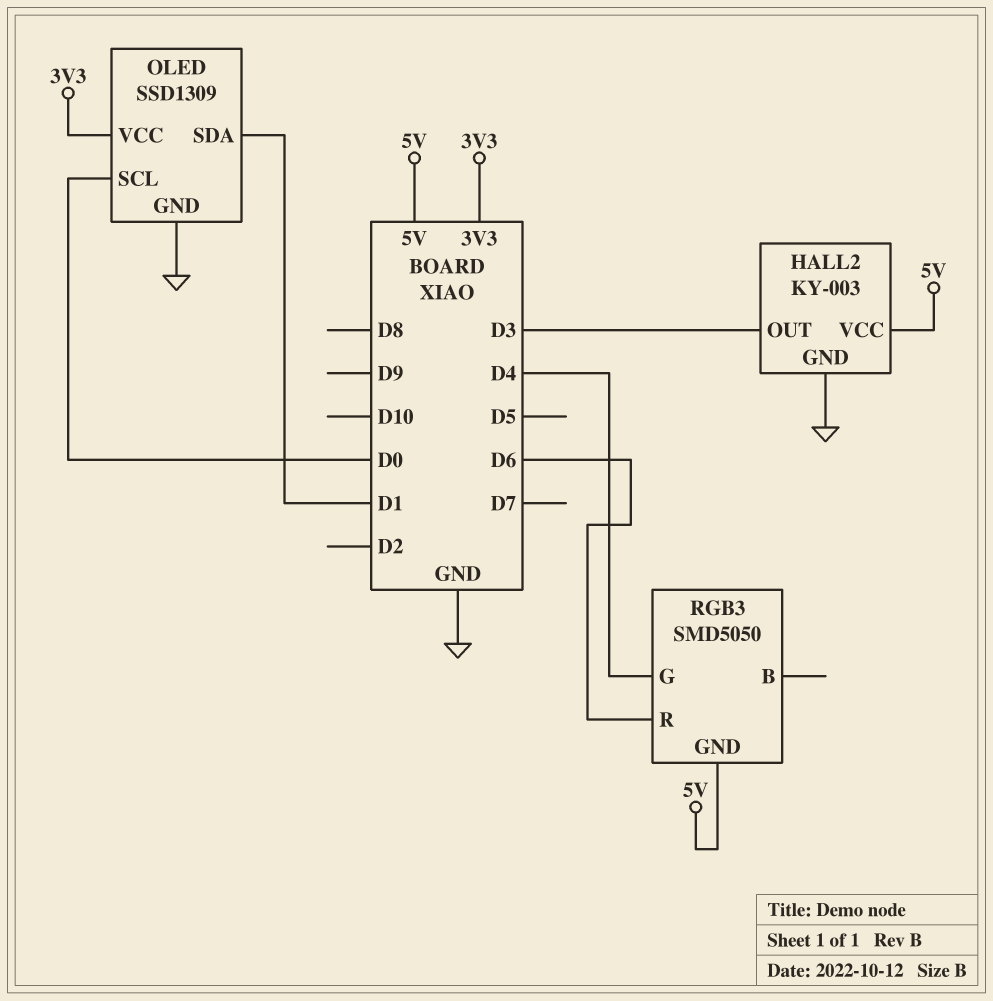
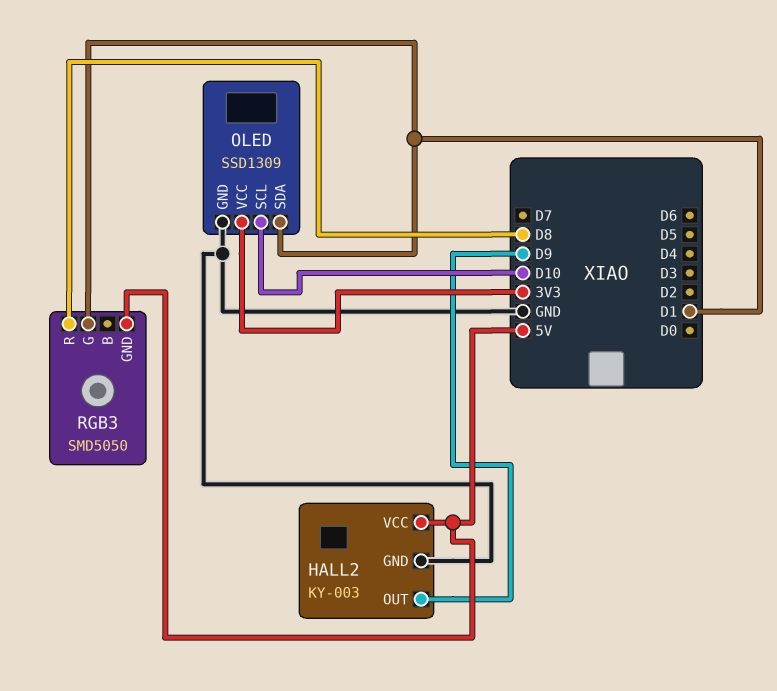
HALL2 pin OUT: D3 -> D9
OLED pin SCL: D0 -> D10
RGB3 pin G: D4 -> D1
RGB3 pin R: D6 -> D8

